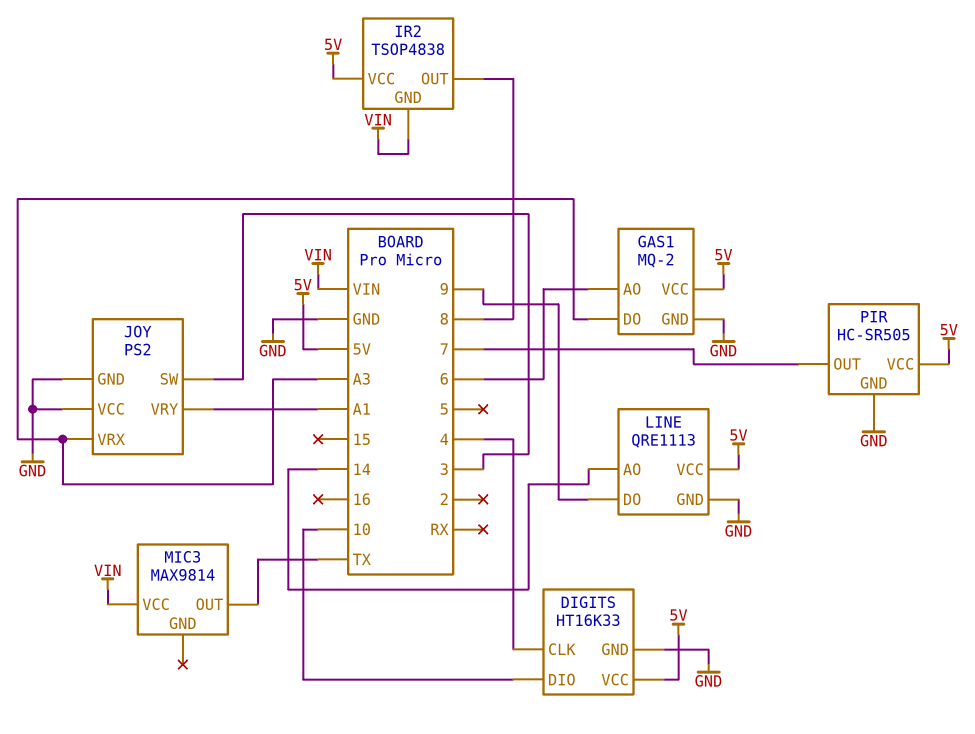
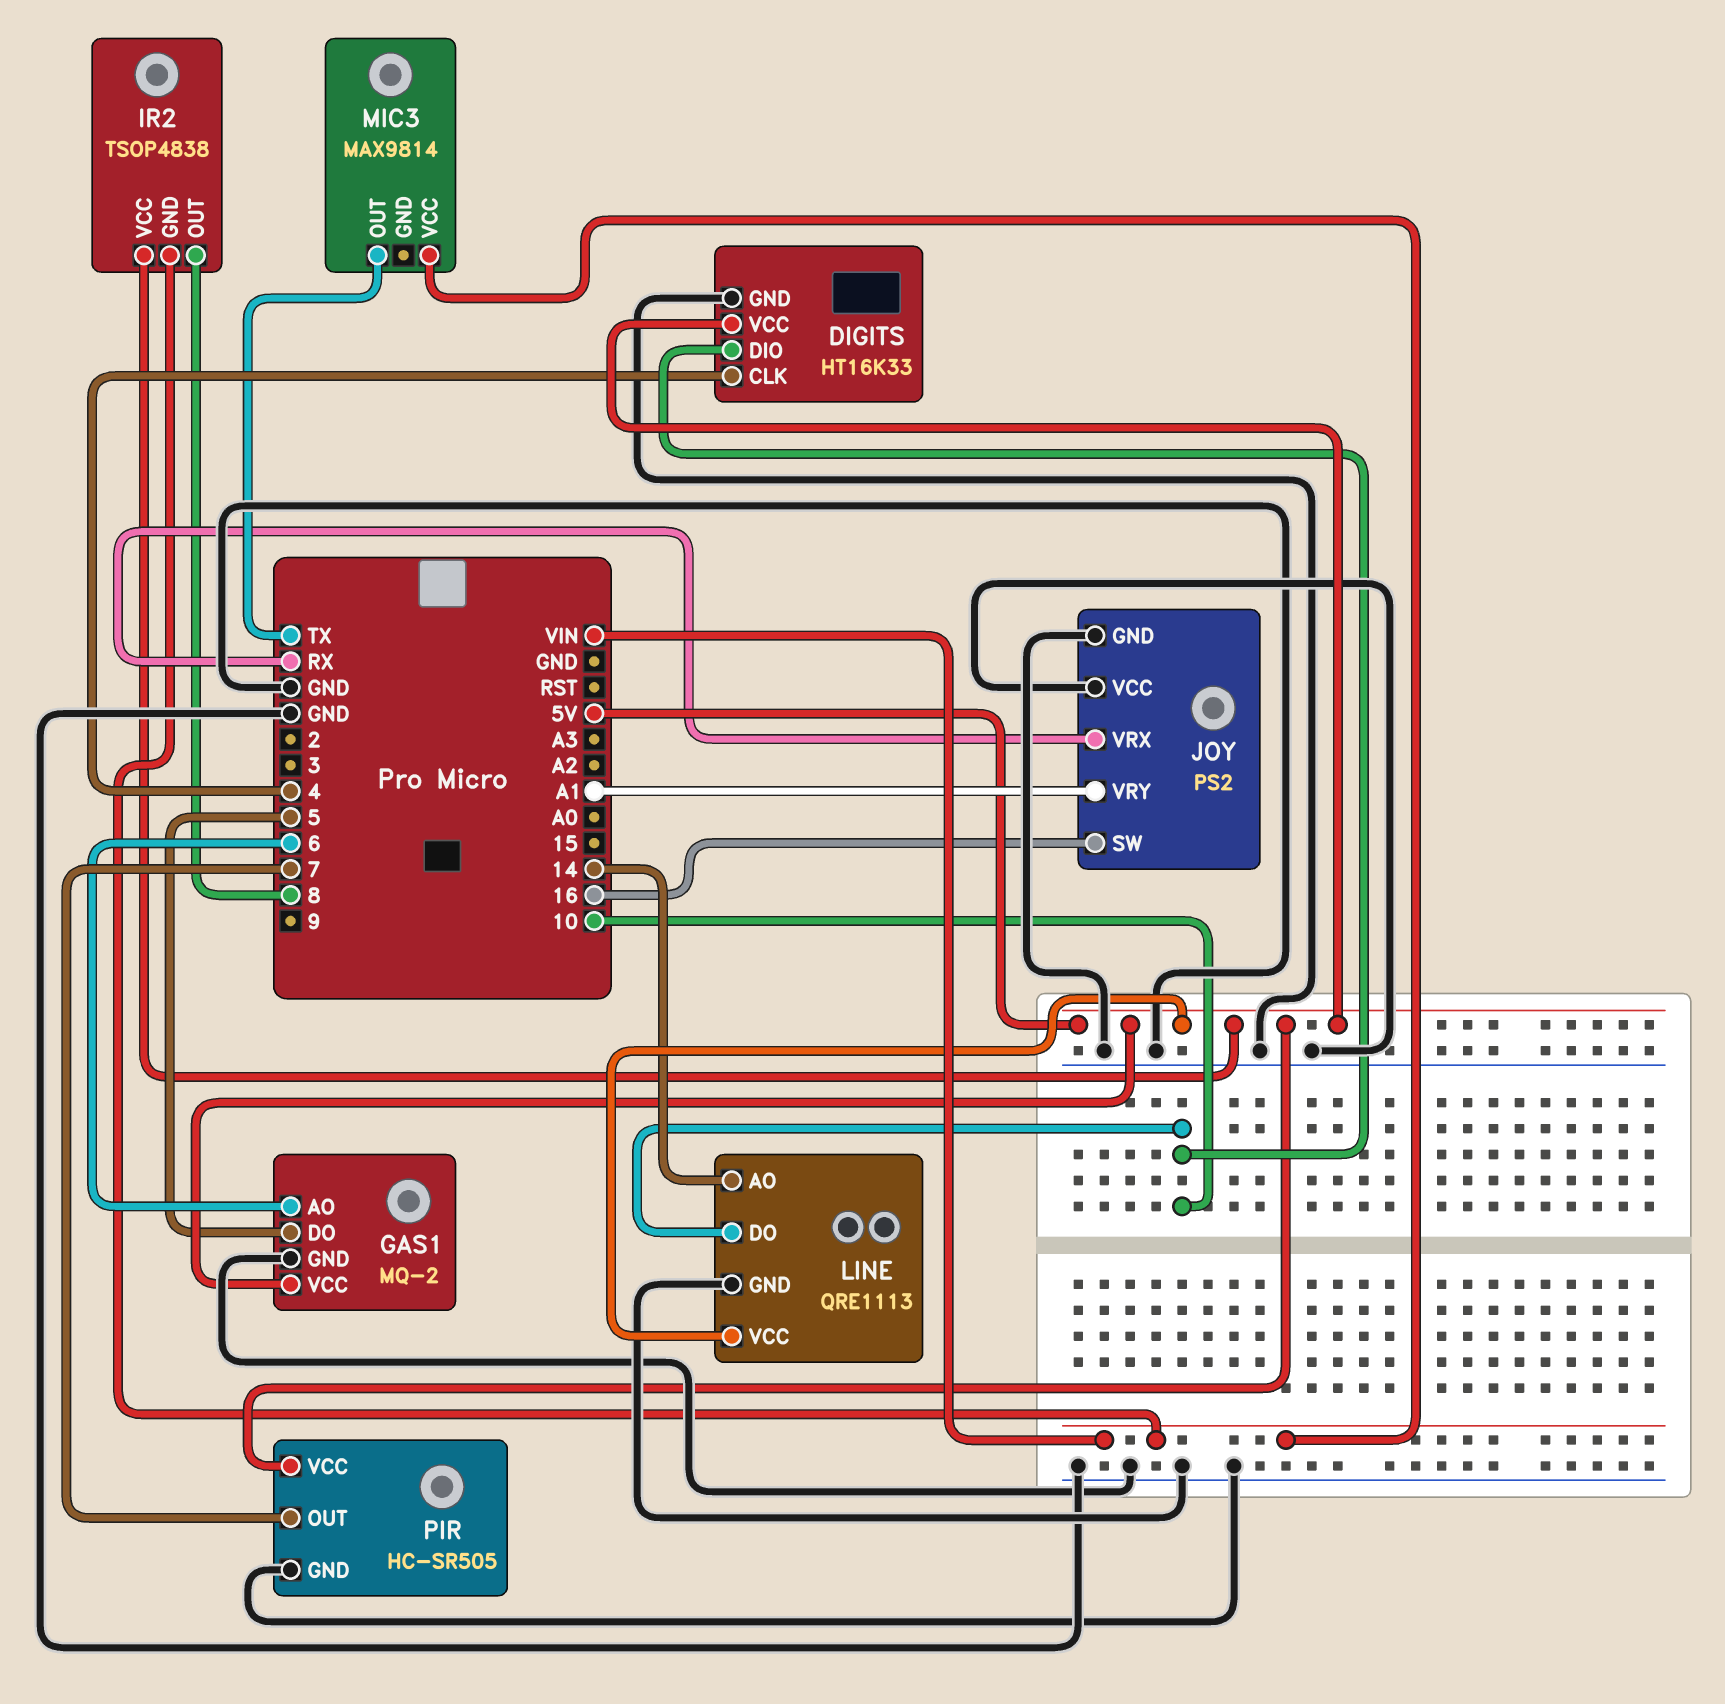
GAS1 pin DO: A3 -> 5
JOY pin SW: 3 -> 16
JOY pin VRX: A3 -> RX
LINE pin DO: 9 -> 10

